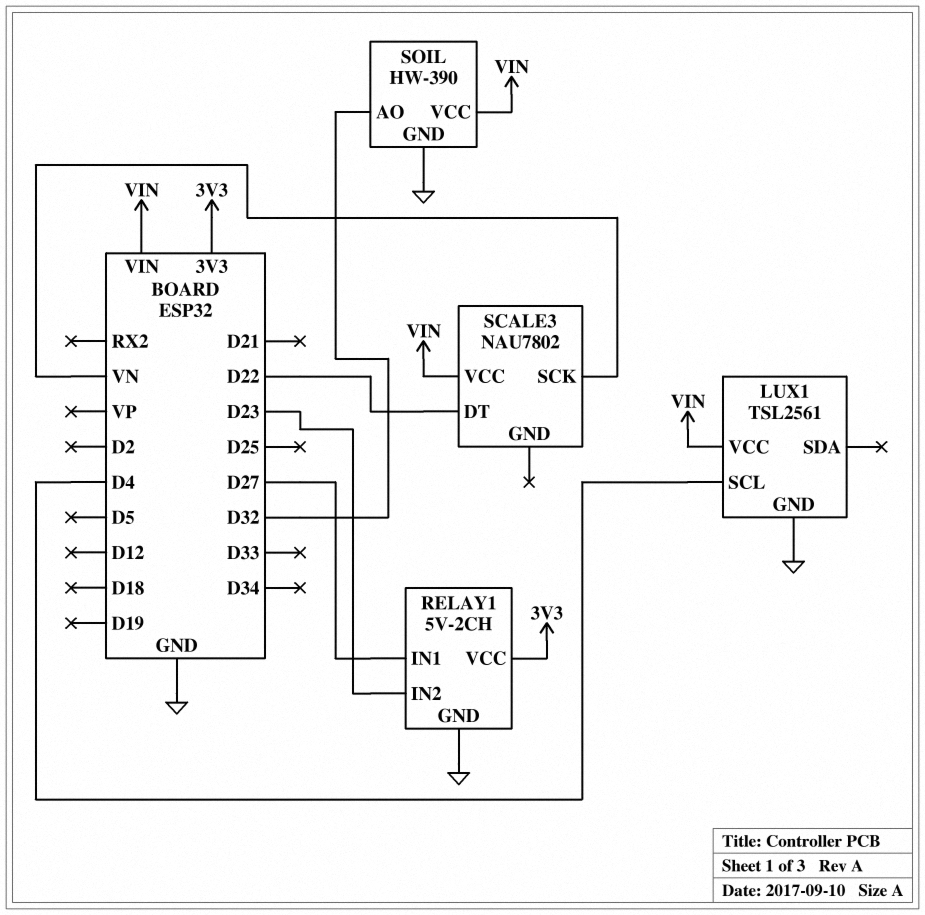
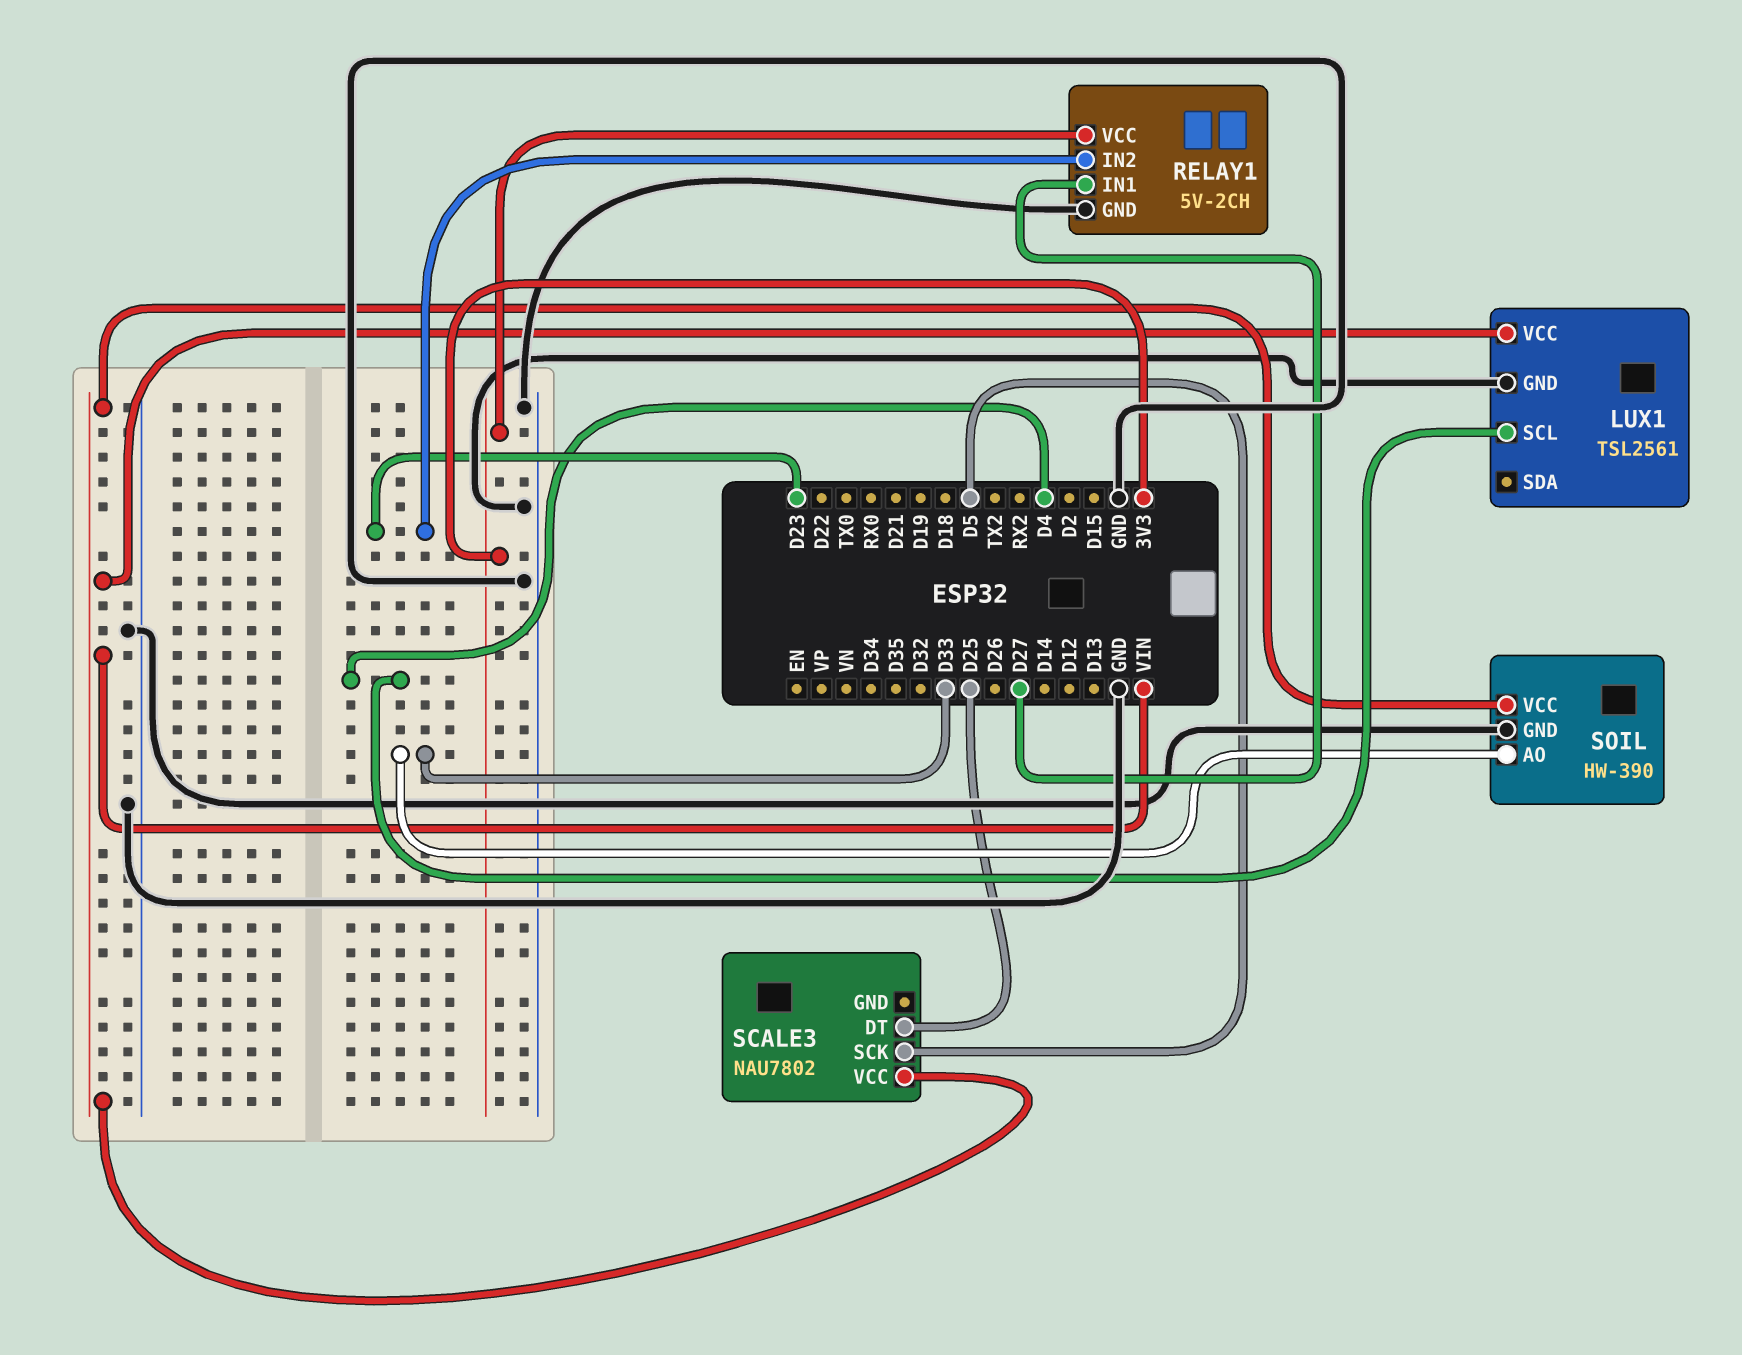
SCALE3 pin DT: D22 -> D25
SCALE3 pin SCK: VN -> D5
SOIL pin AO: D32 -> D33

